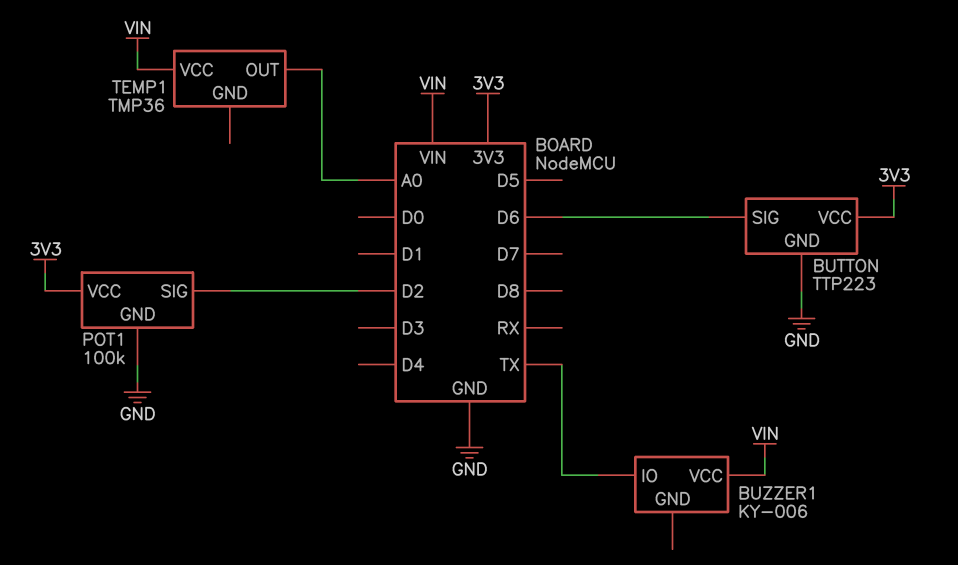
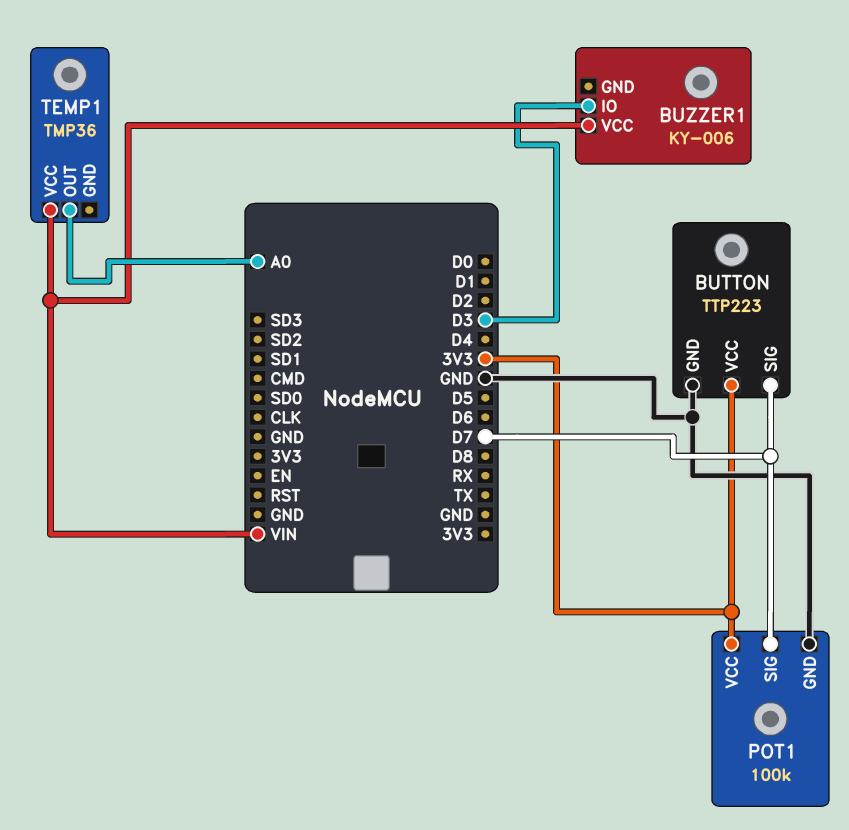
BUTTON pin SIG: D6 -> D7
BUZZER1 pin IO: TX -> D3
POT1 pin SIG: D2 -> D7

